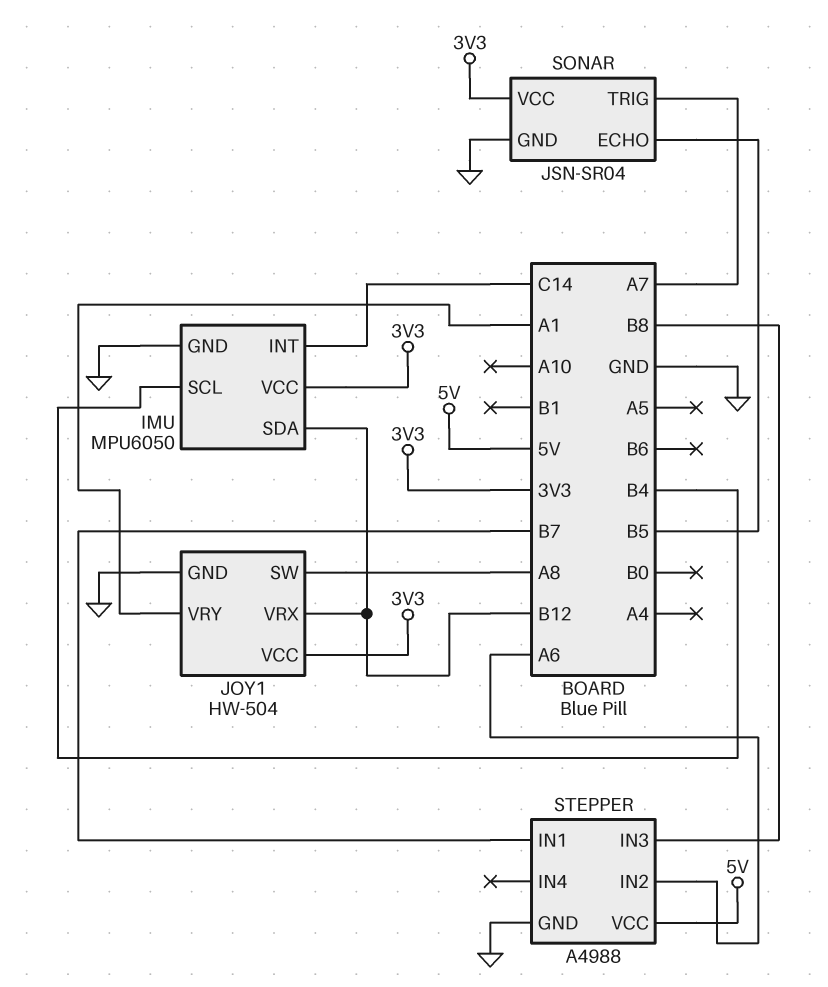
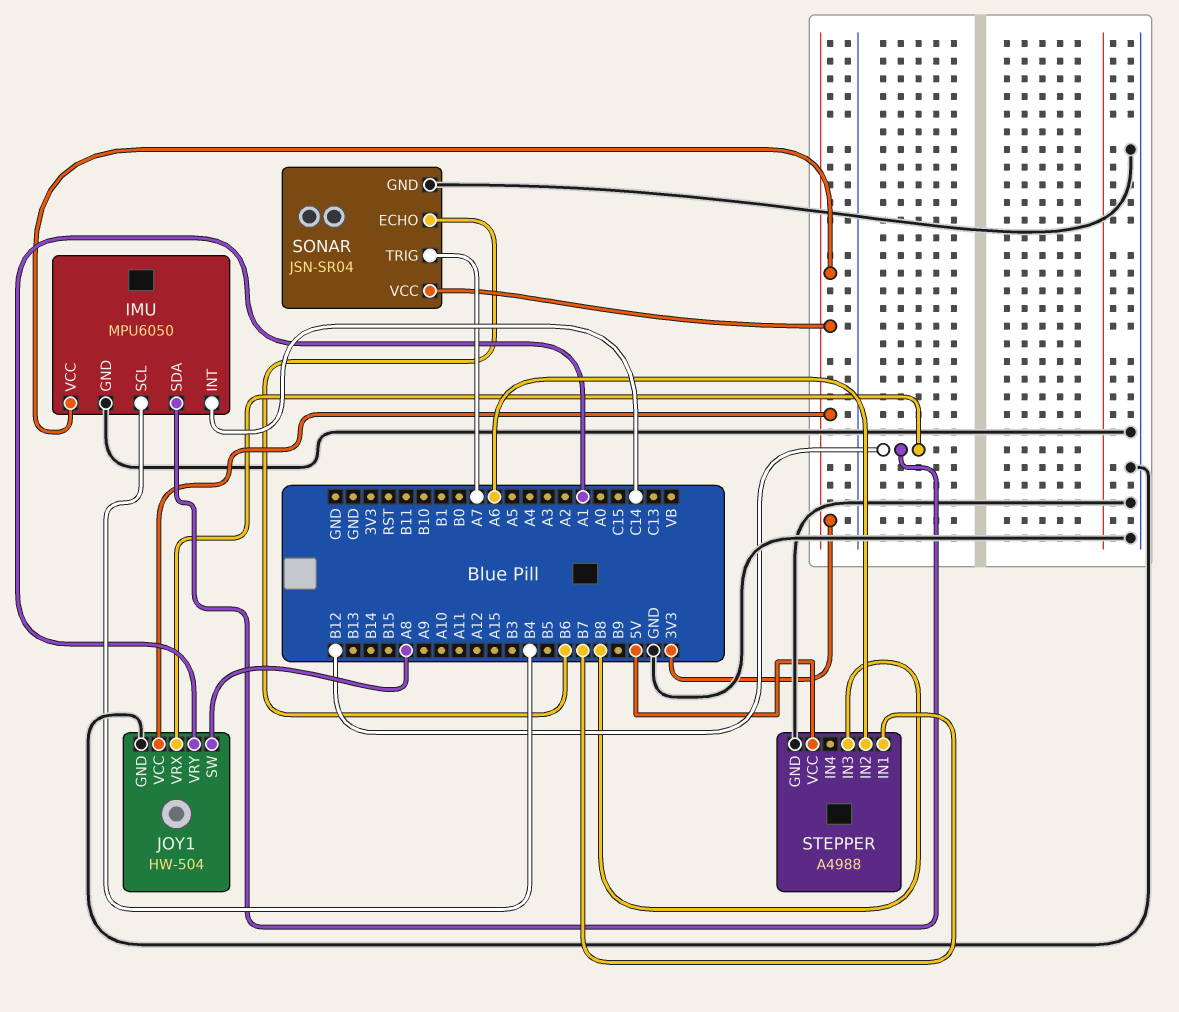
SONAR pin ECHO: B5 -> B6

